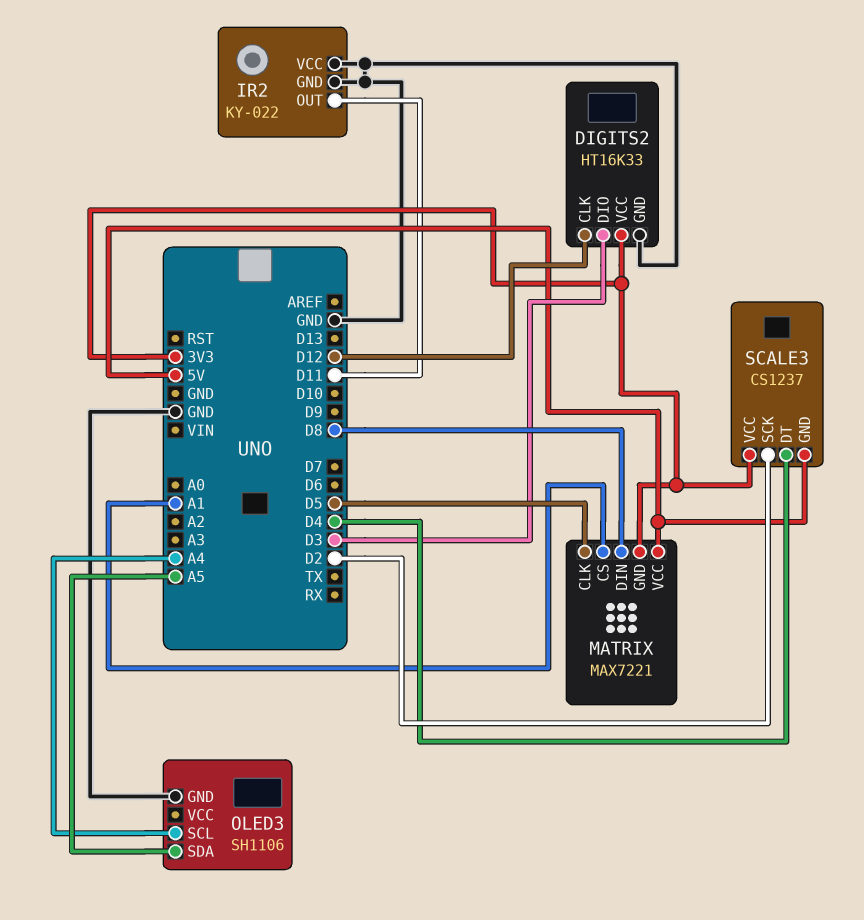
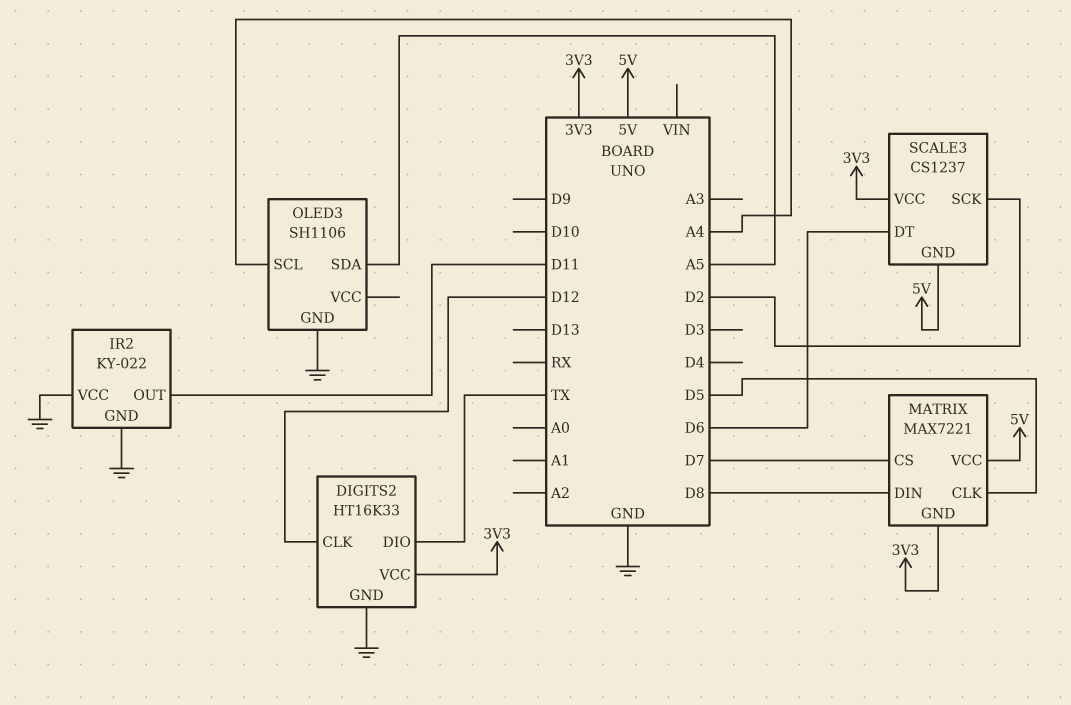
DIGITS2 pin DIO: D3 -> TX
MATRIX pin CS: A1 -> D7
SCALE3 pin DT: D4 -> D6

